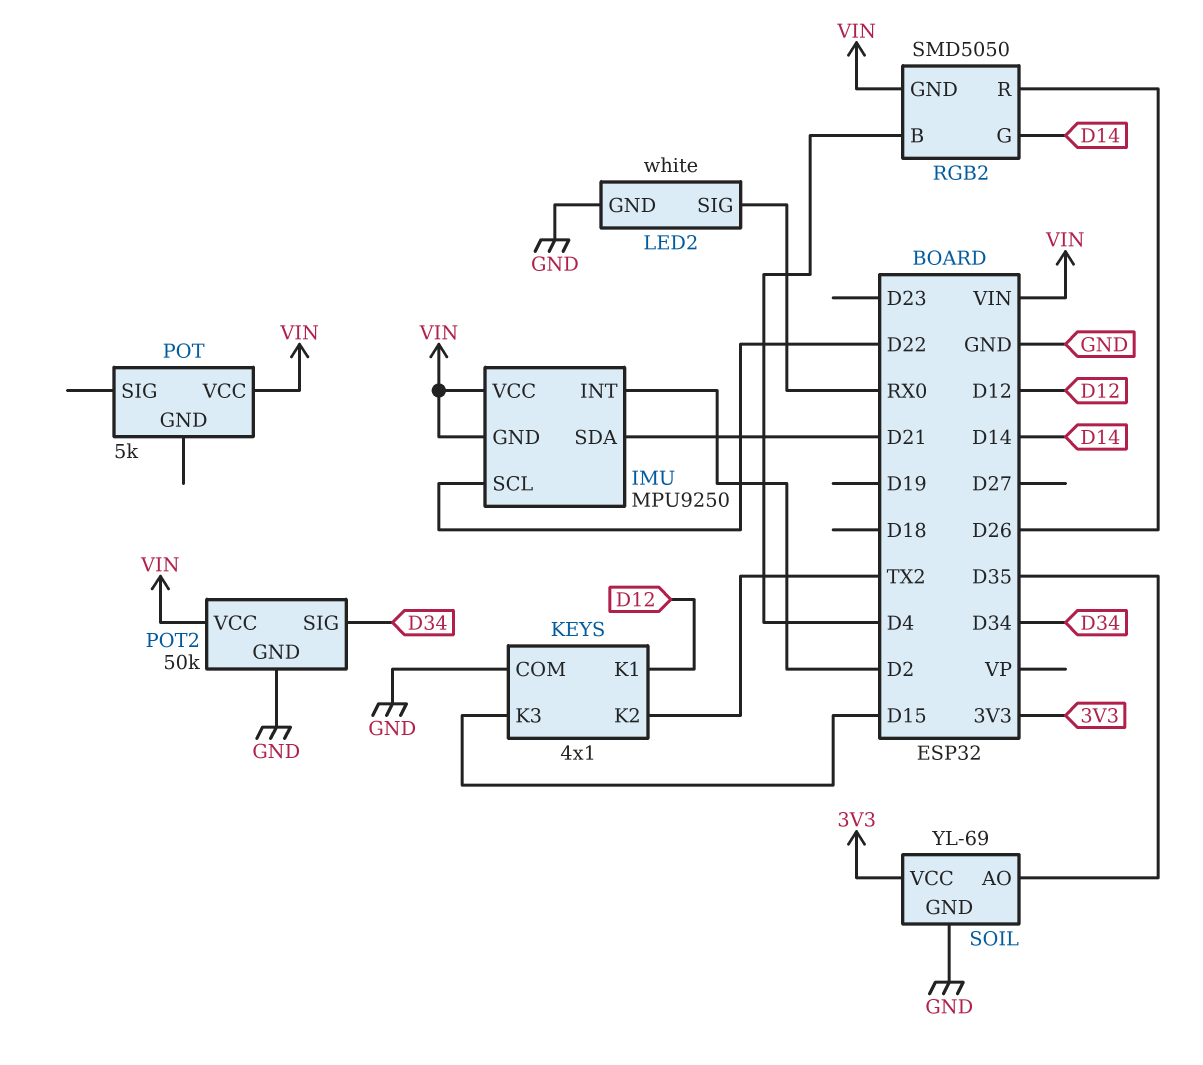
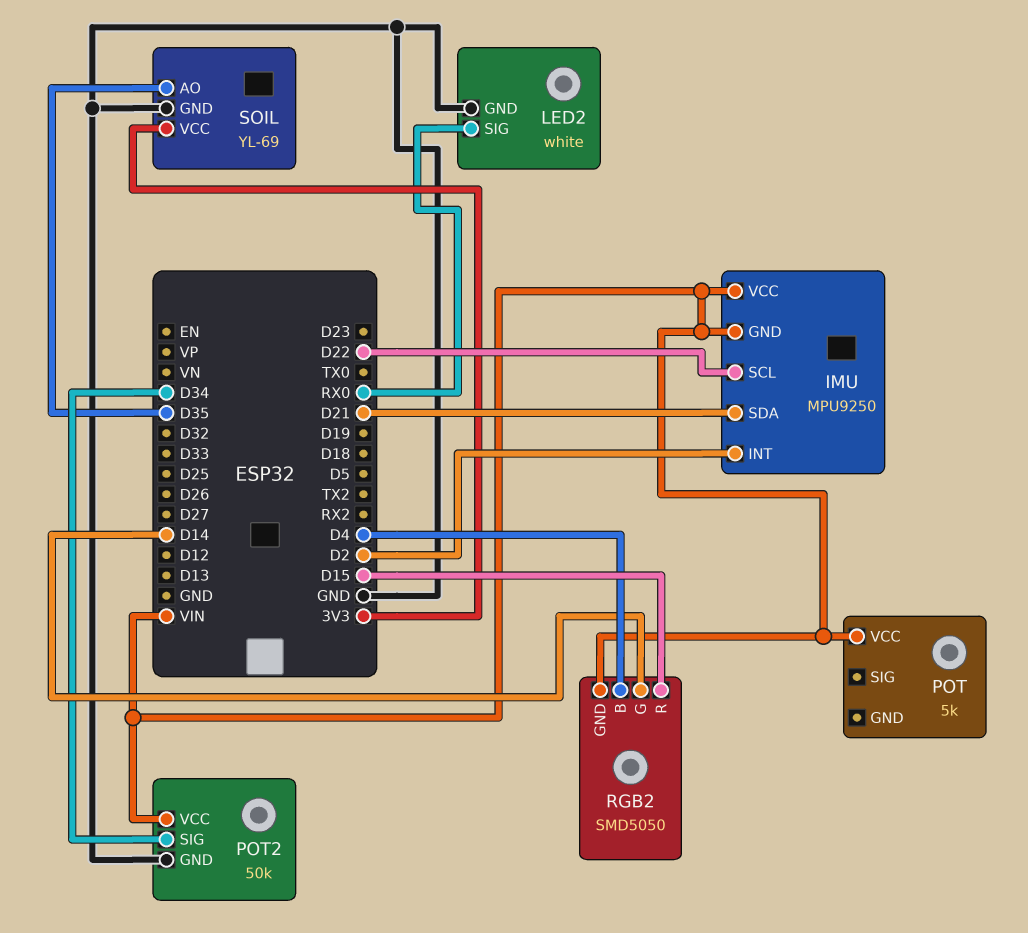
KEYS: 4x1 -> none
KEYS pin COM: GND -> none
KEYS pin K1: D12 -> none
KEYS pin K2: TX2 -> none
KEYS pin K3: D15 -> none
RGB2 pin R: D26 -> D15

